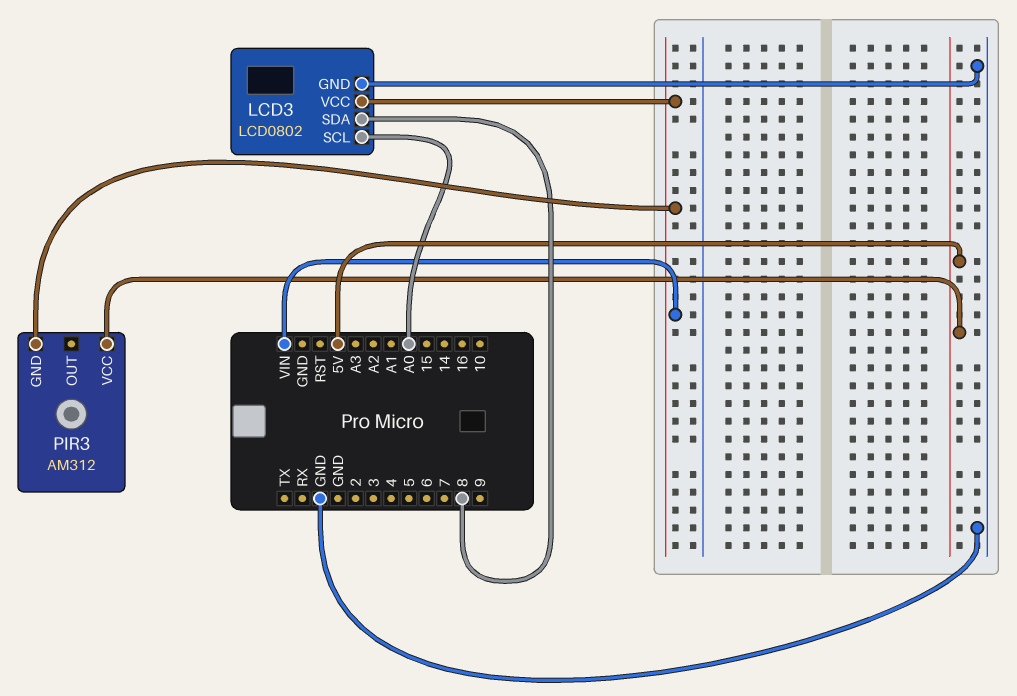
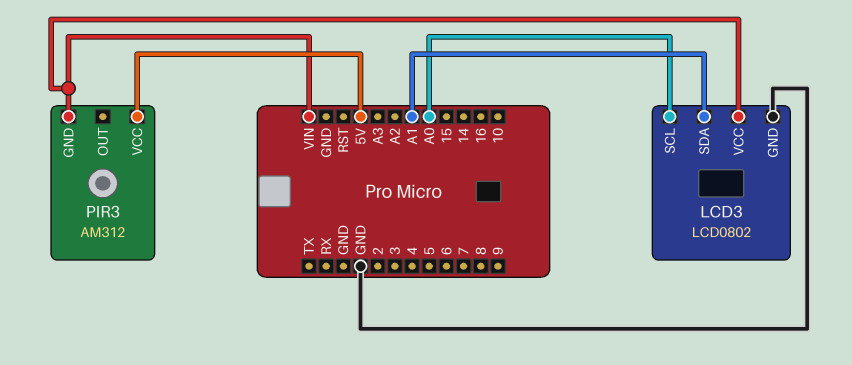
LCD3 pin SDA: 8 -> A1

